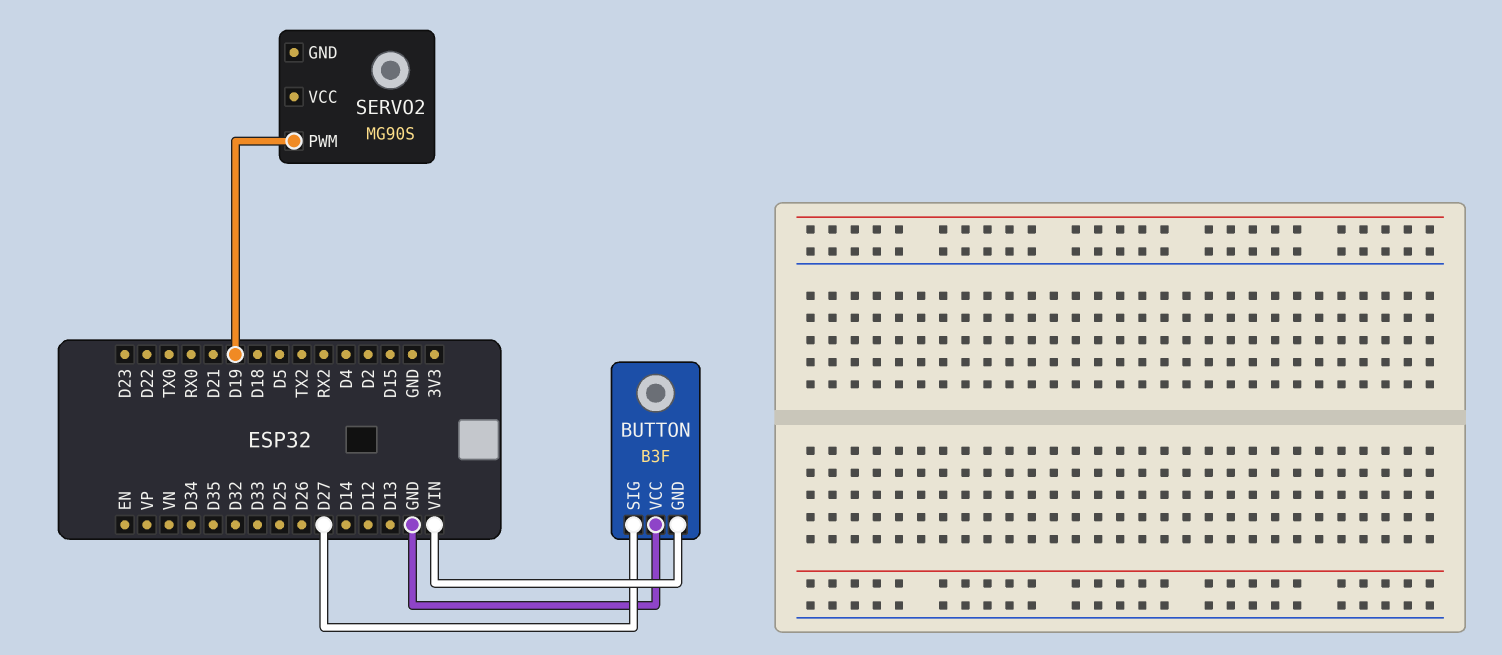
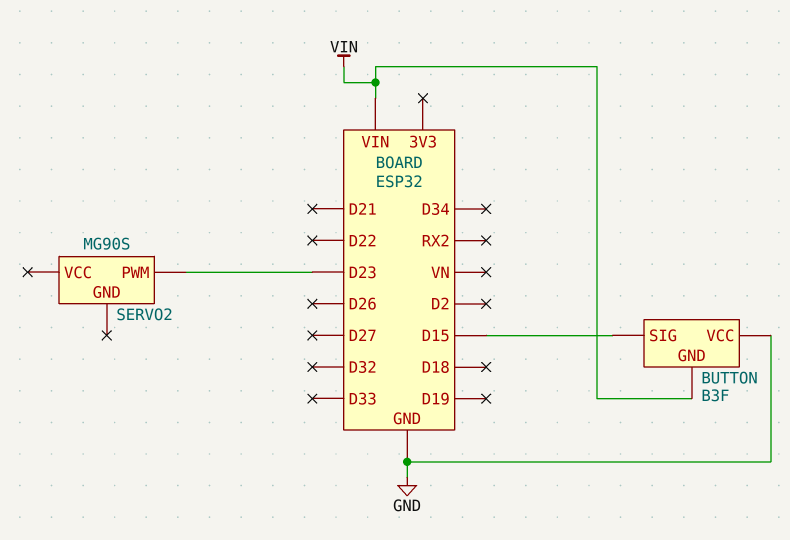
BUTTON pin SIG: D27 -> D15
SERVO2 pin PWM: D19 -> D23

